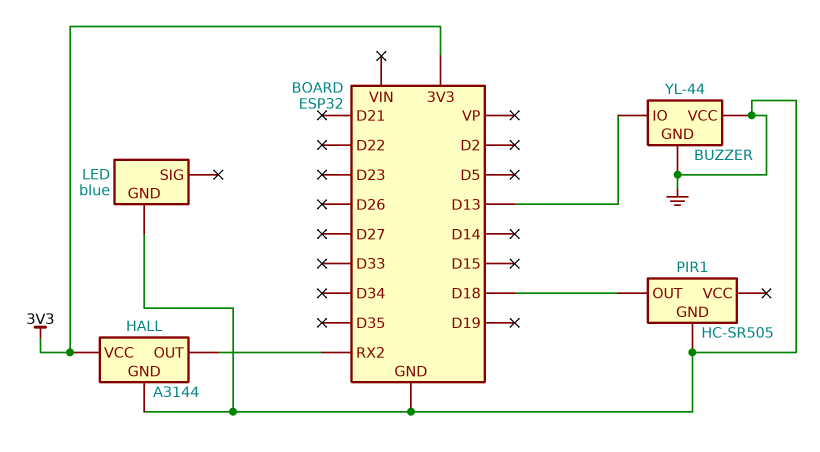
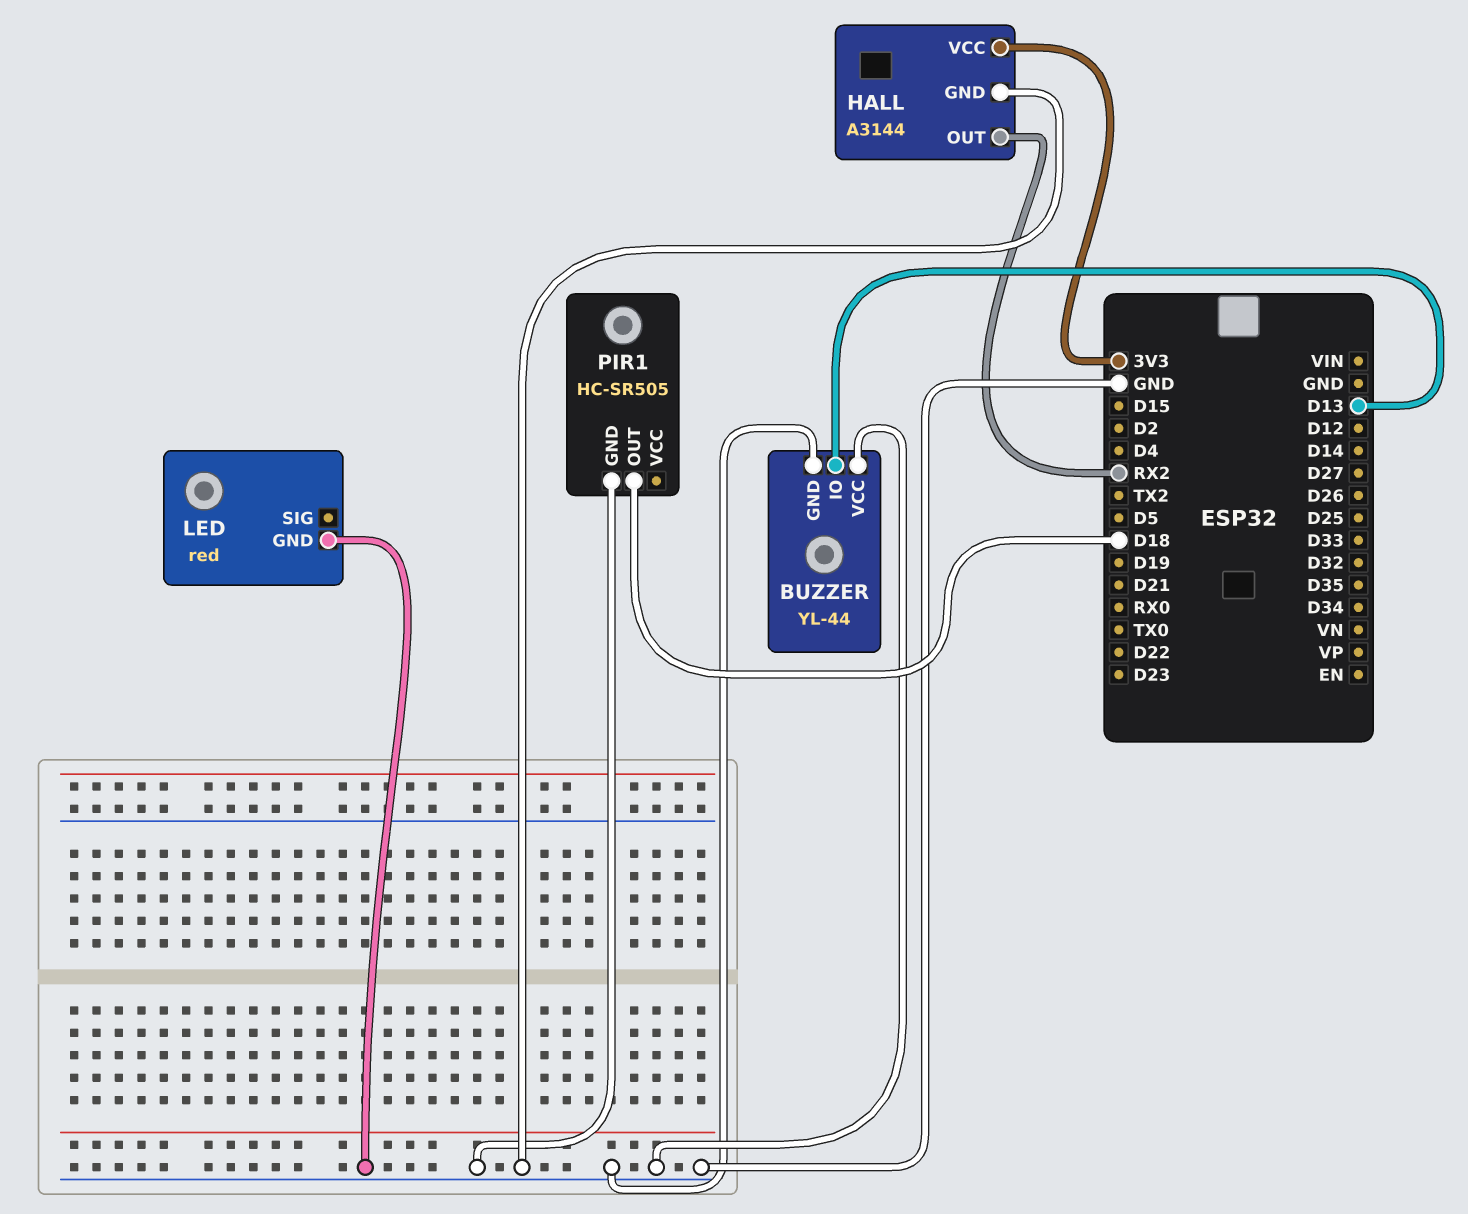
LED: blue -> red

